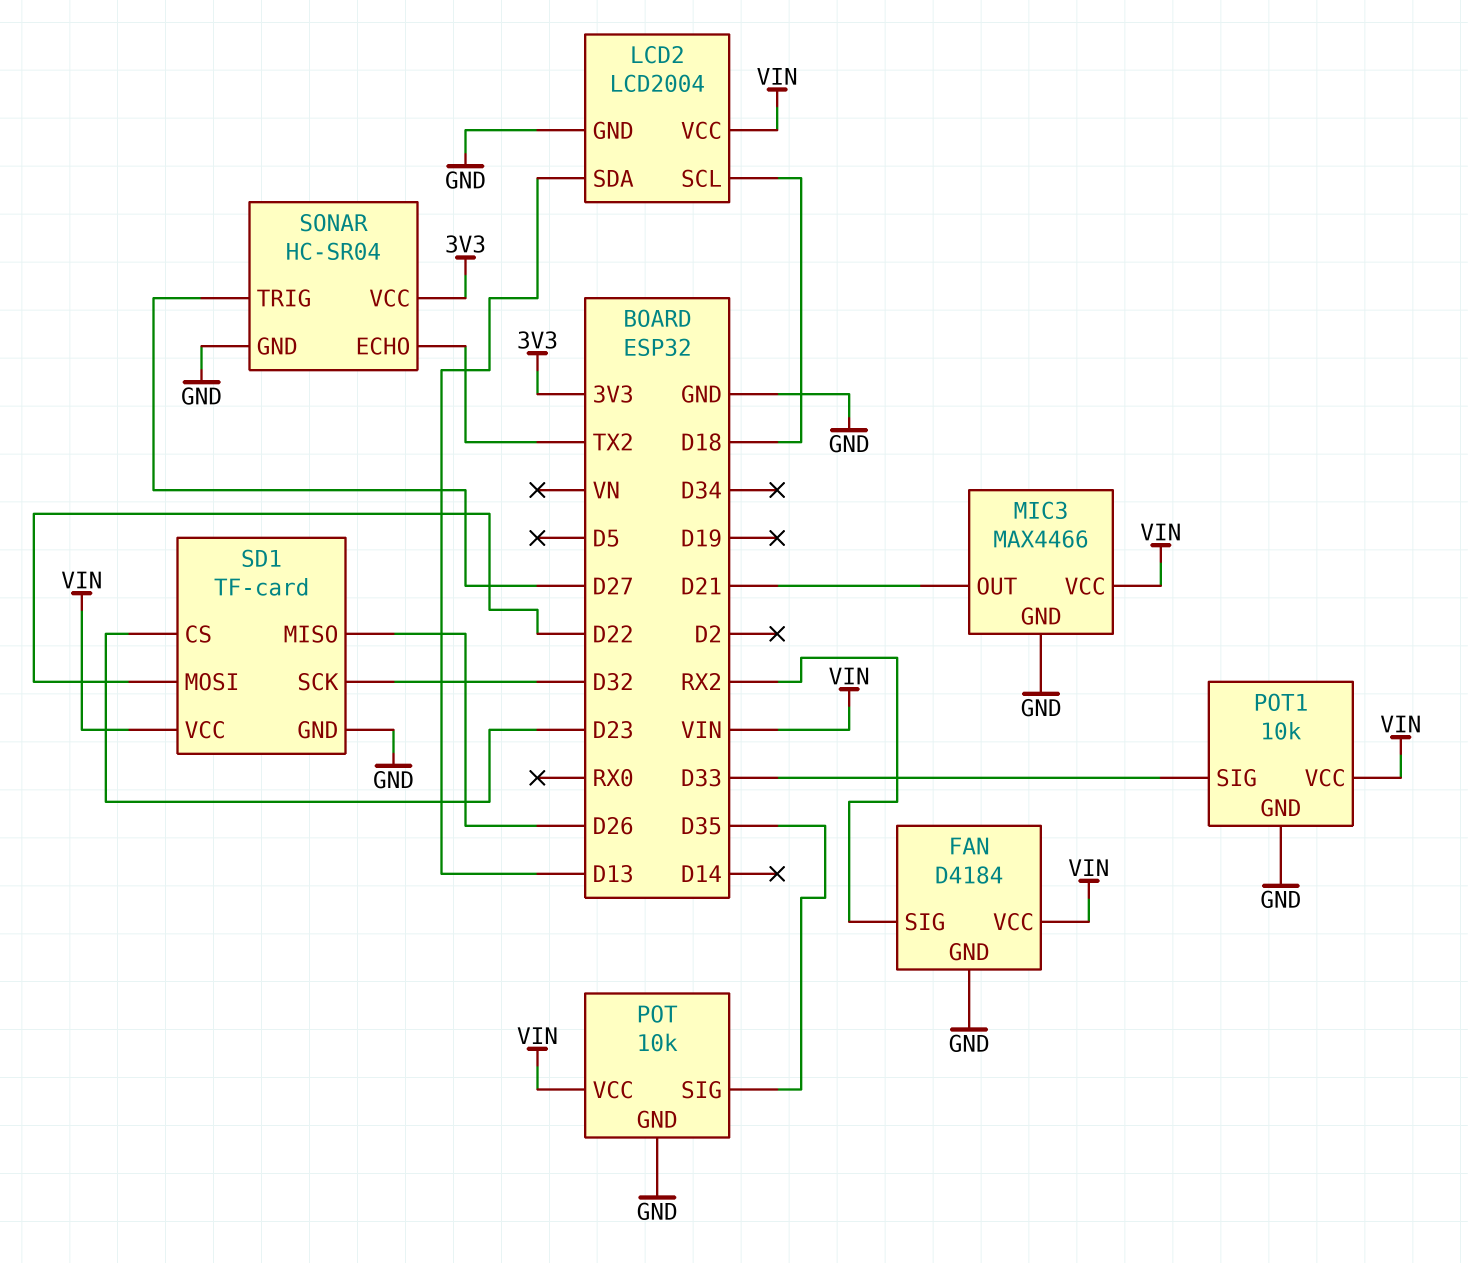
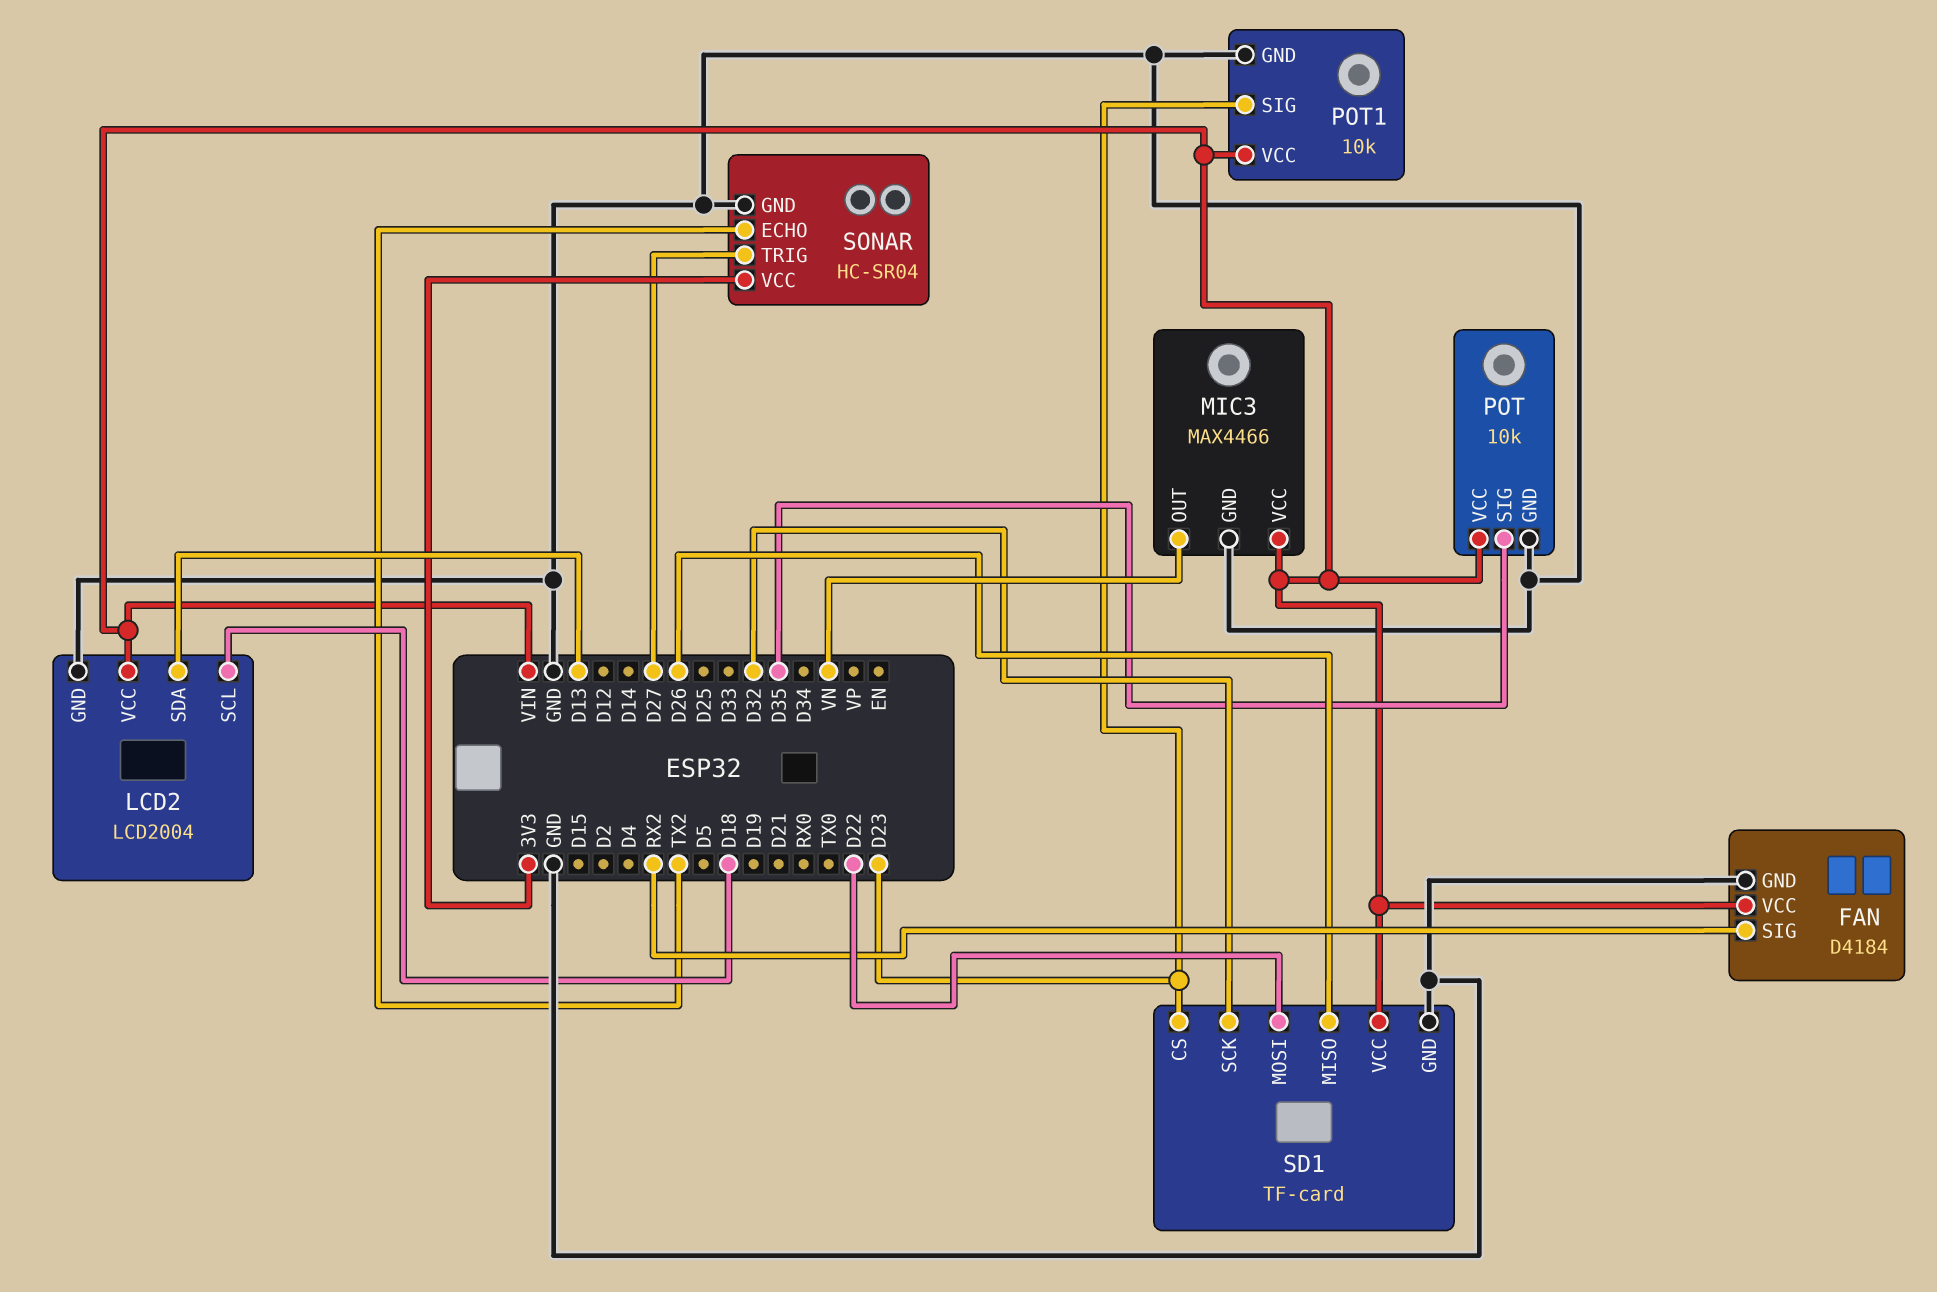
MIC3 pin OUT: D21 -> VN
POT1 pin SIG: D33 -> D23

